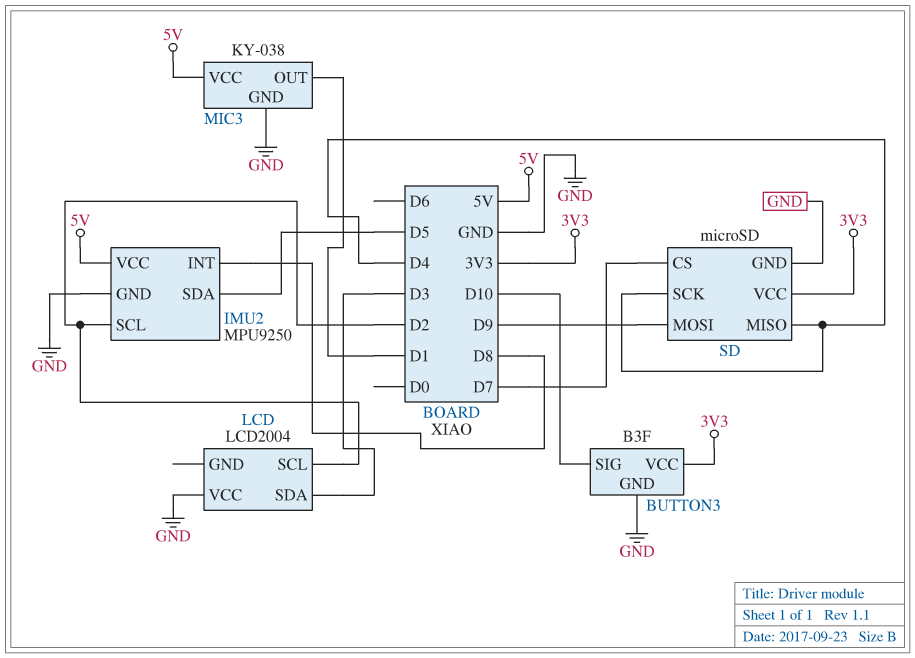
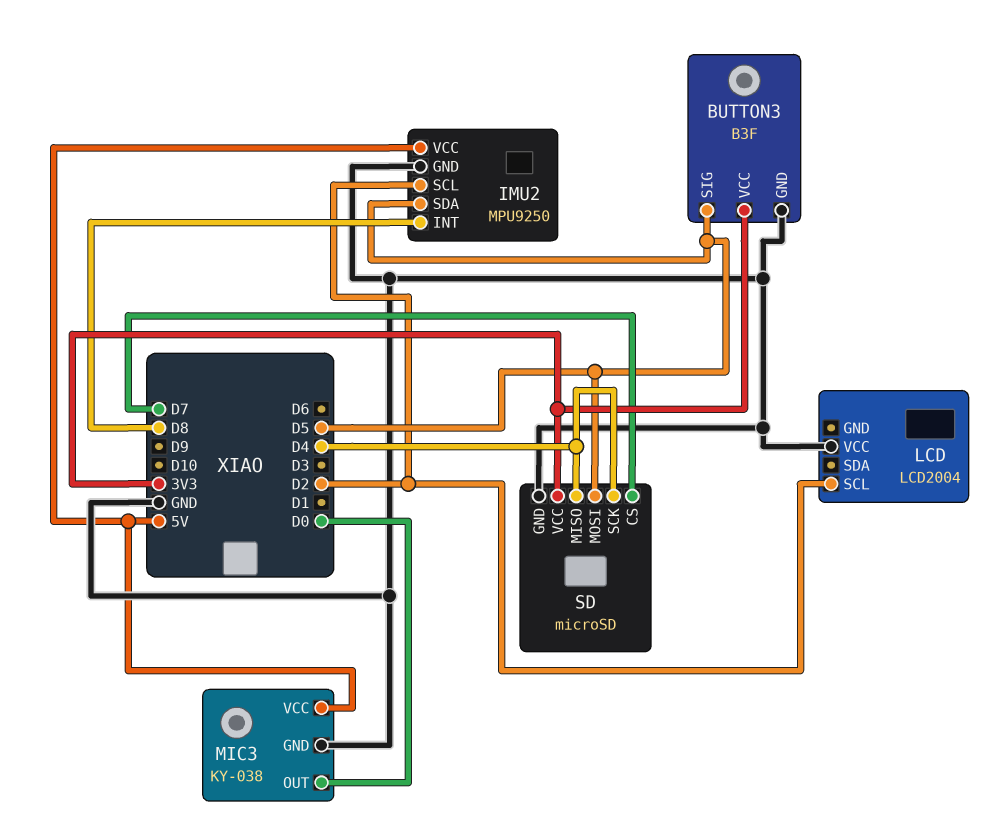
BUTTON3 pin SIG: D10 -> D5
LCD pin SDA: D3 -> none
MIC3 pin OUT: D1 -> D0
SD pin MOSI: D9 -> D5

